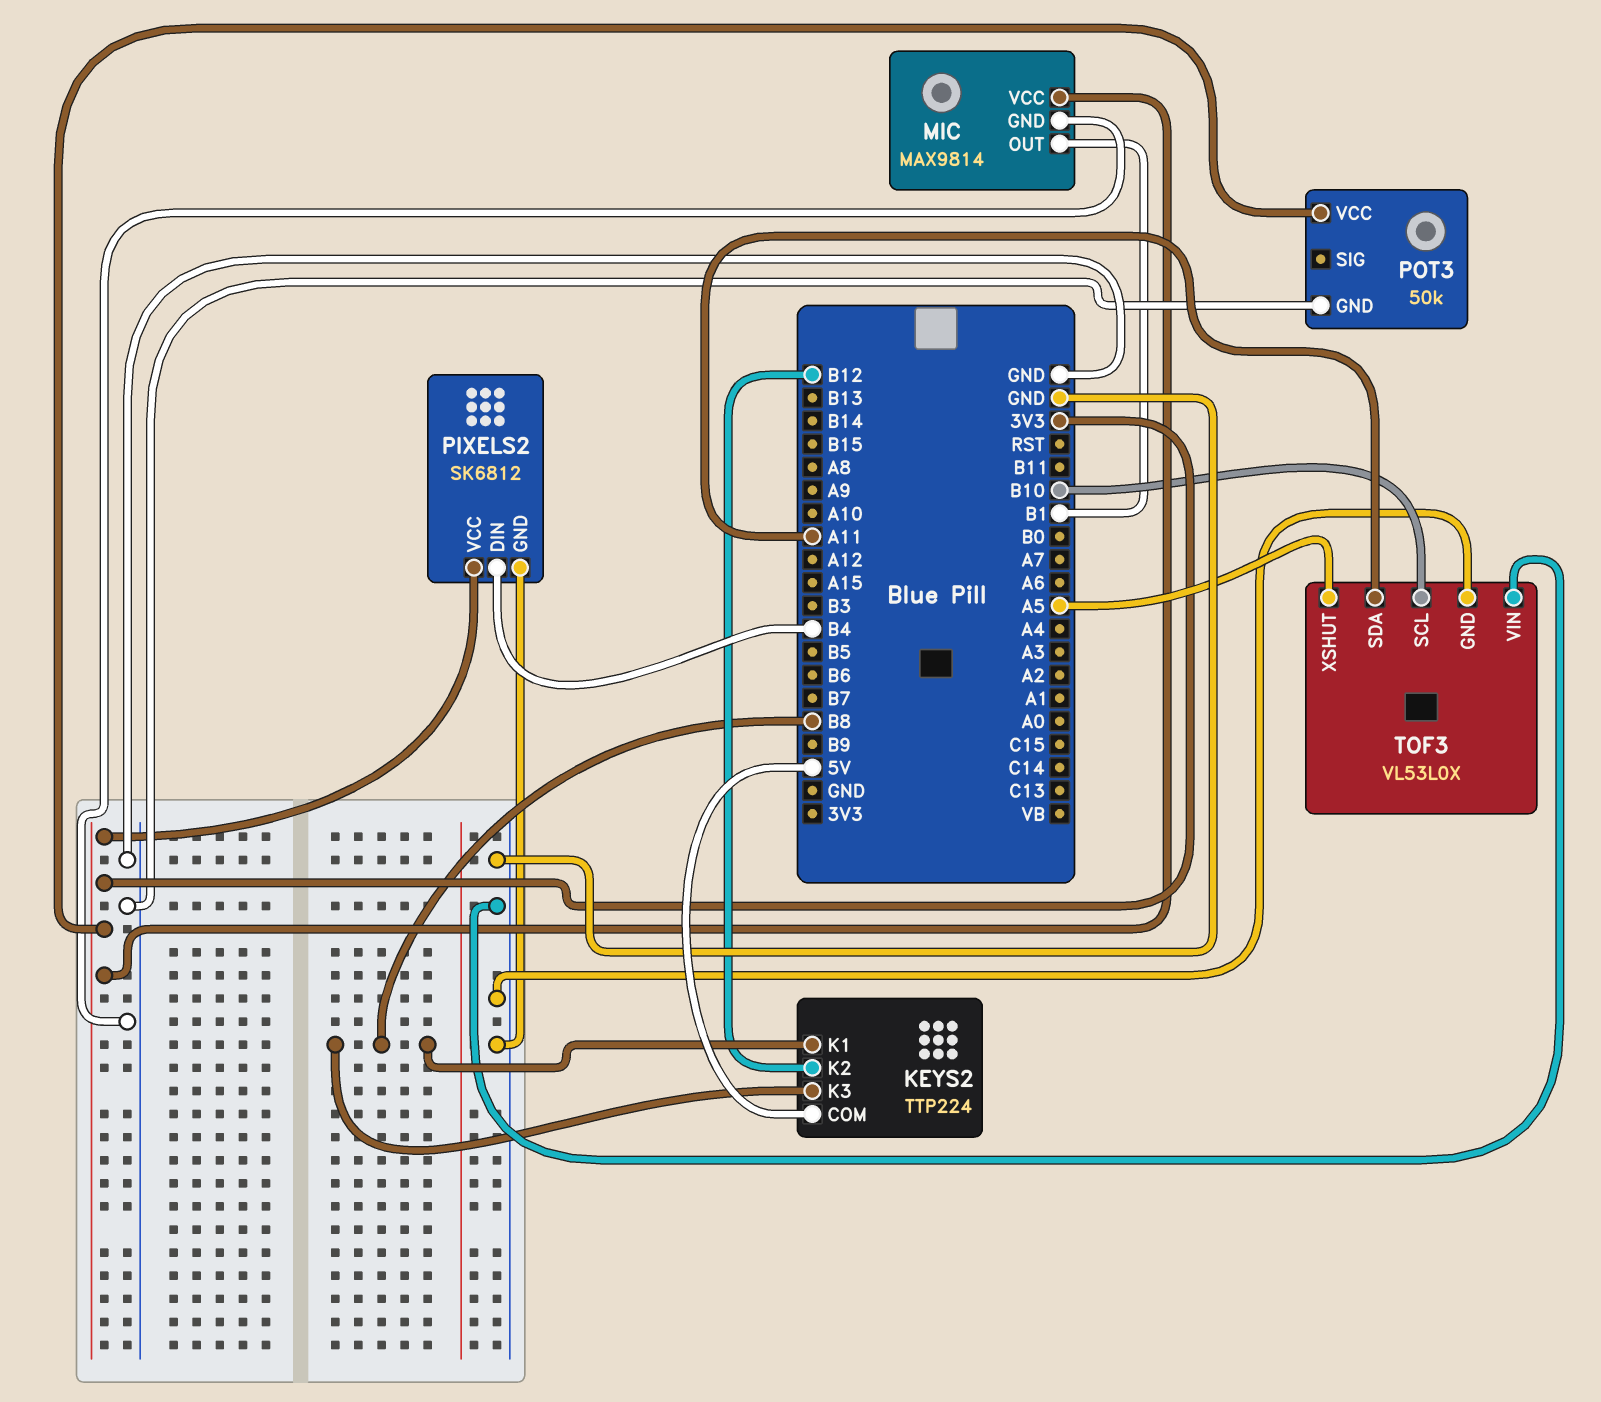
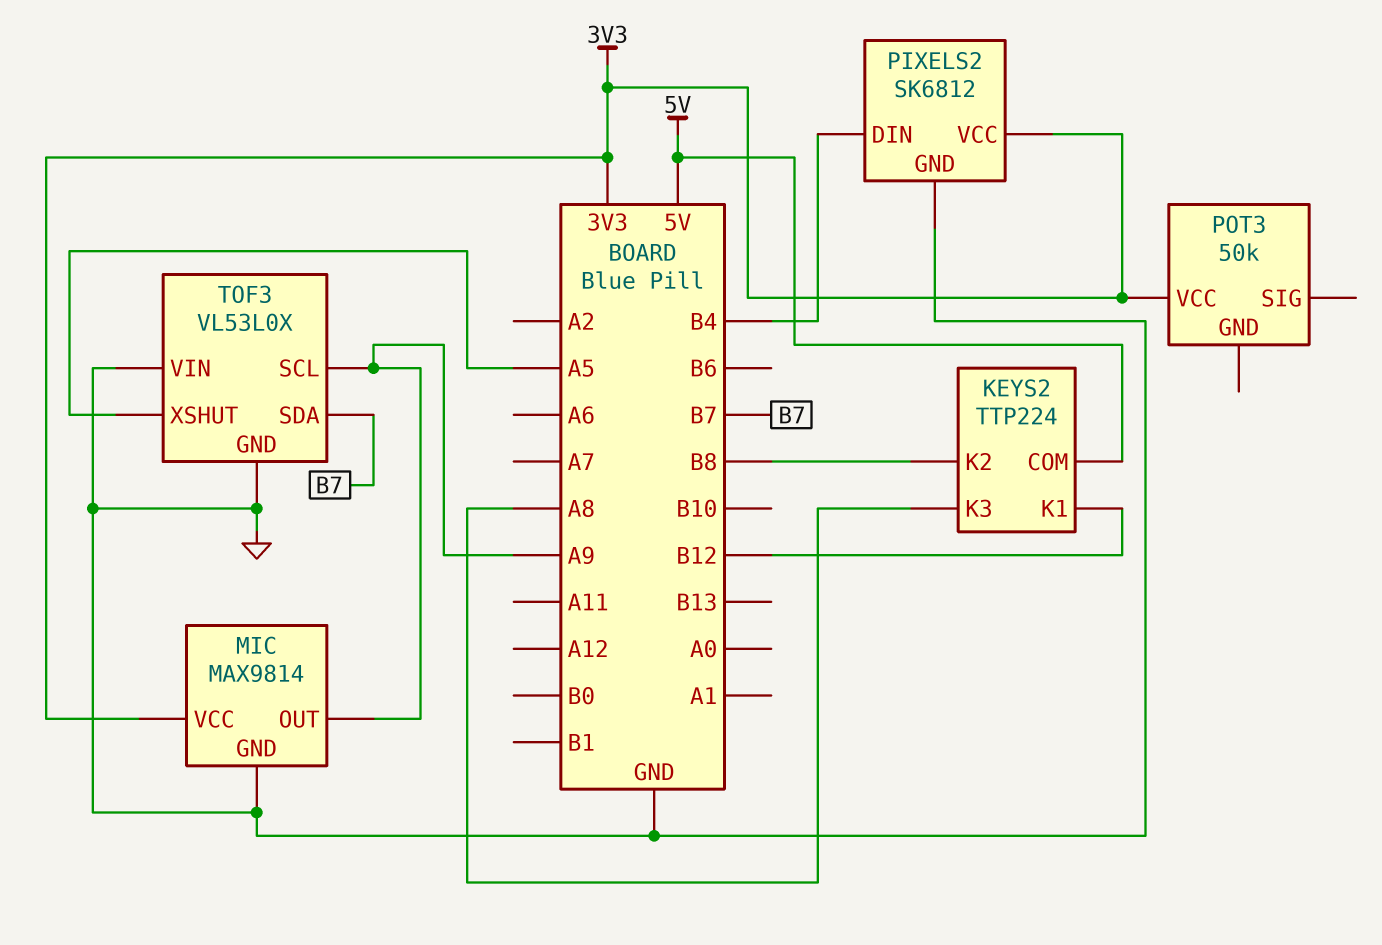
KEYS2 pin K1: B8 -> B12
KEYS2 pin K2: B12 -> B8
KEYS2 pin K3: B8 -> A8
MIC pin OUT: B1 -> A9
POT3 pin GND: GND -> none
TOF3 pin SCL: B10 -> A9
TOF3 pin SDA: A11 -> B7

